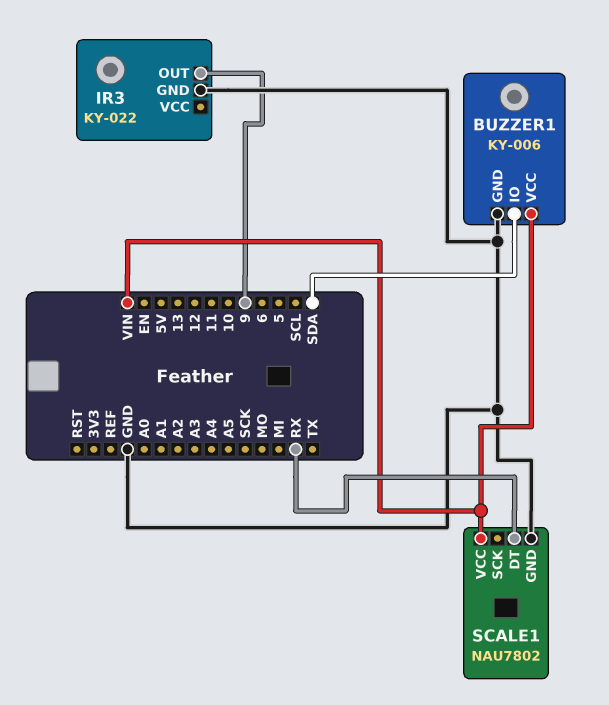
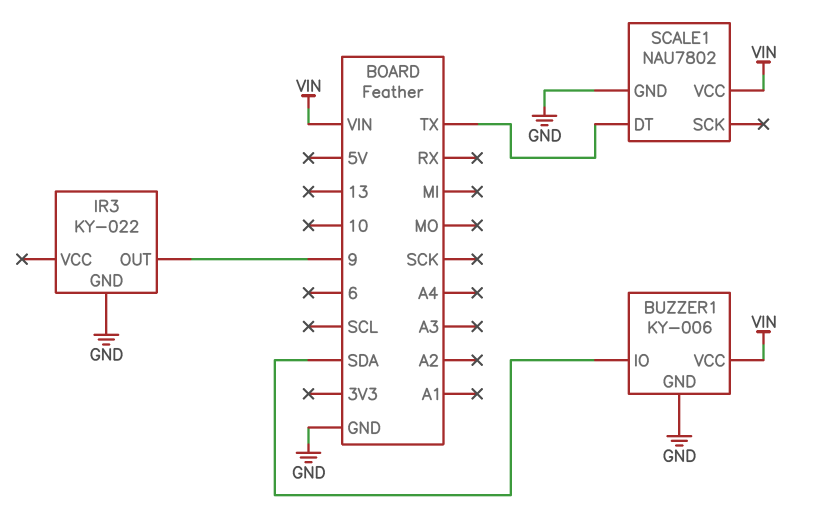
SCALE1 pin DT: RX -> TX

